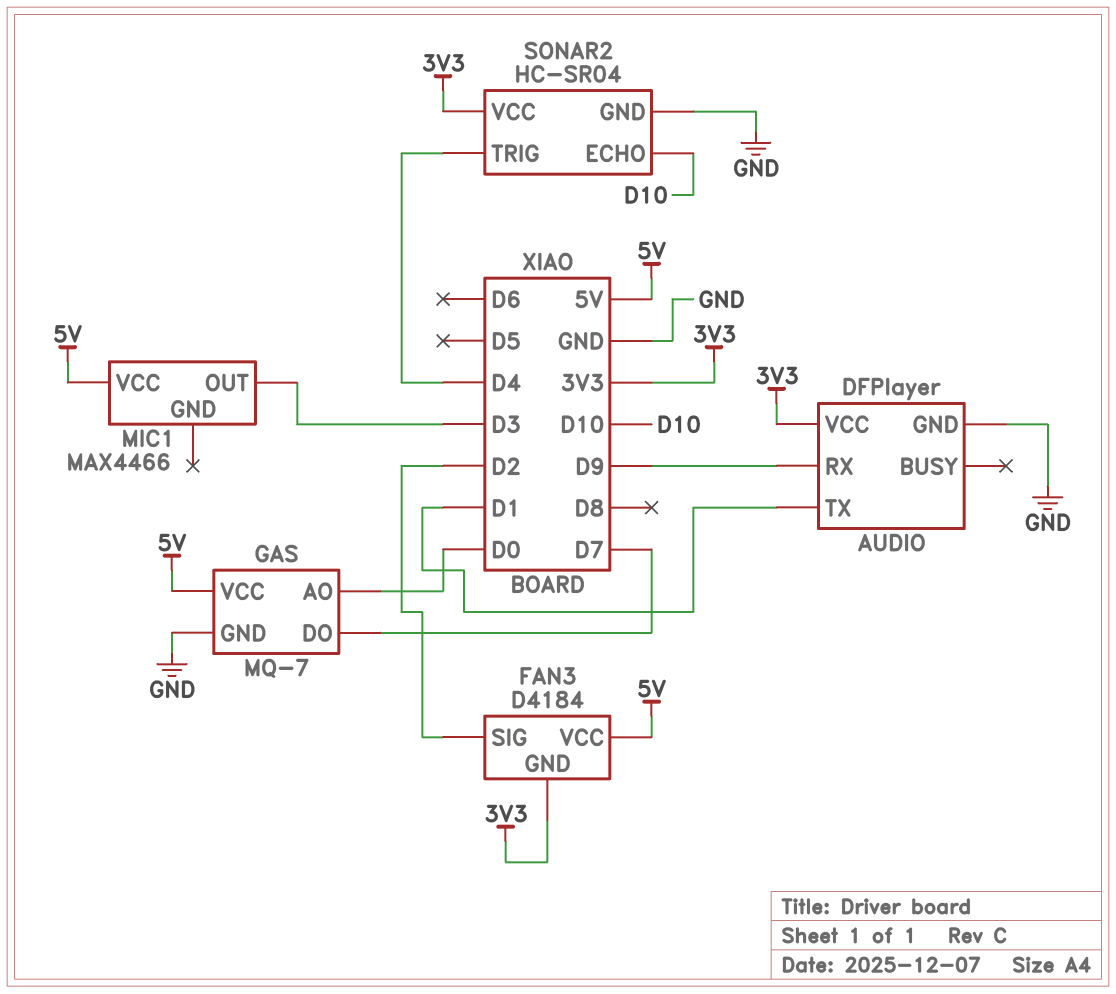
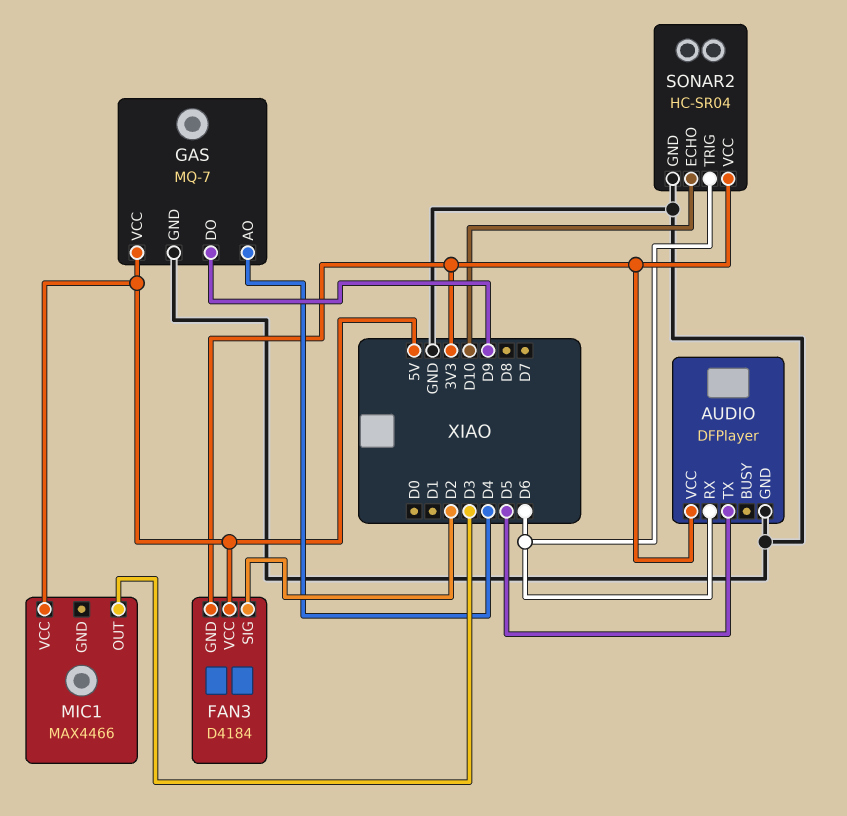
AUDIO pin RX: D9 -> D6
AUDIO pin TX: D1 -> D5
GAS pin AO: D0 -> D4
GAS pin DO: D7 -> D9
SONAR2 pin TRIG: D4 -> D6

